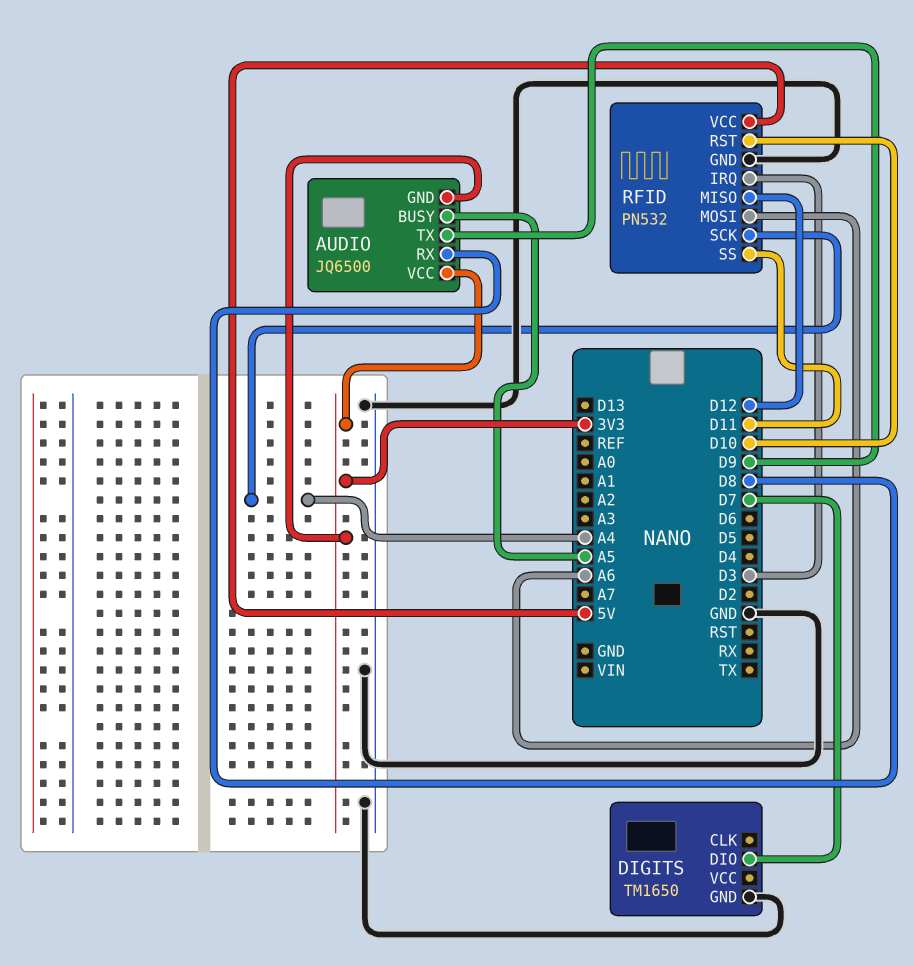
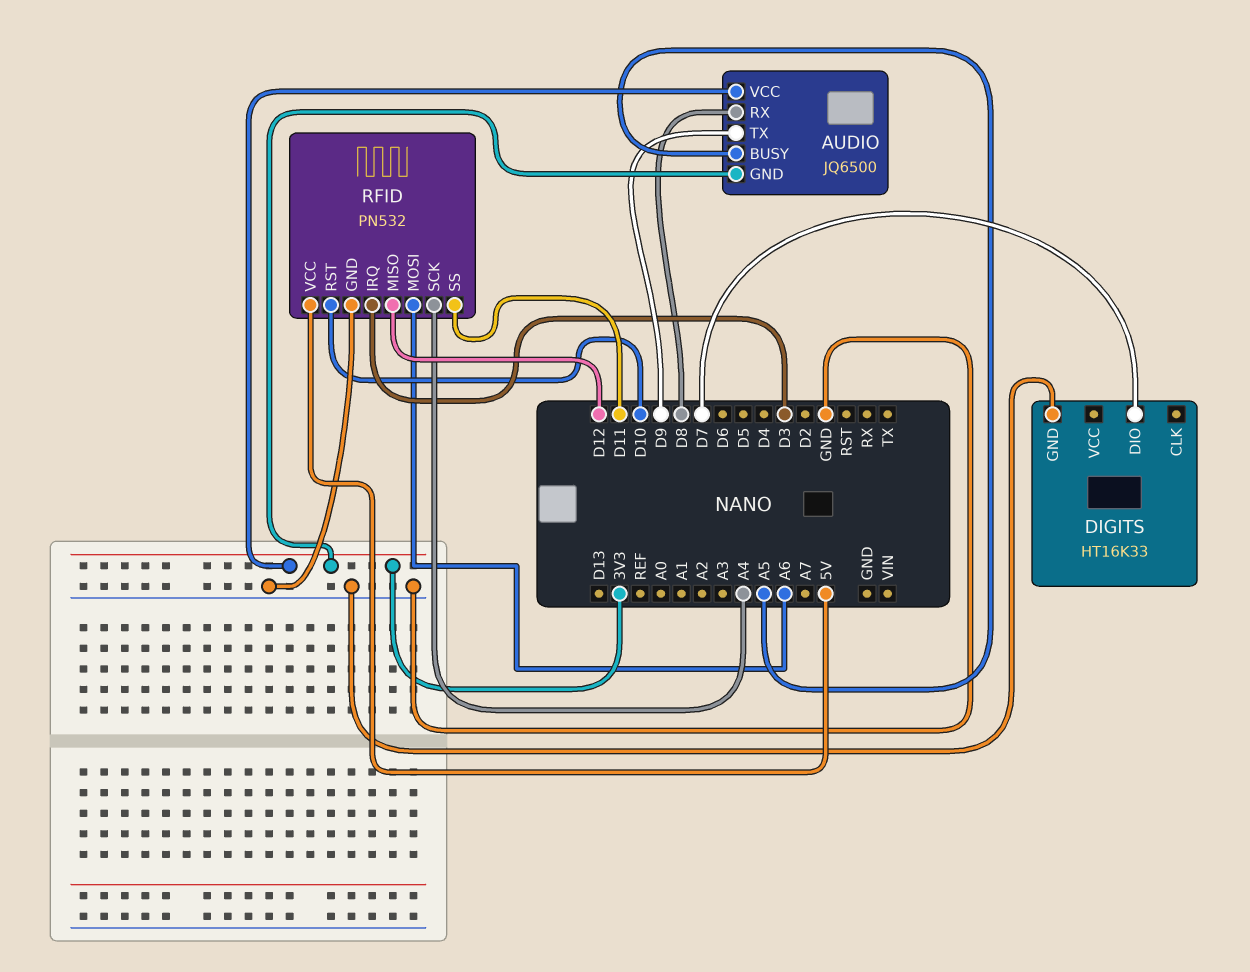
DIGITS: TM1650 -> HT16K33

